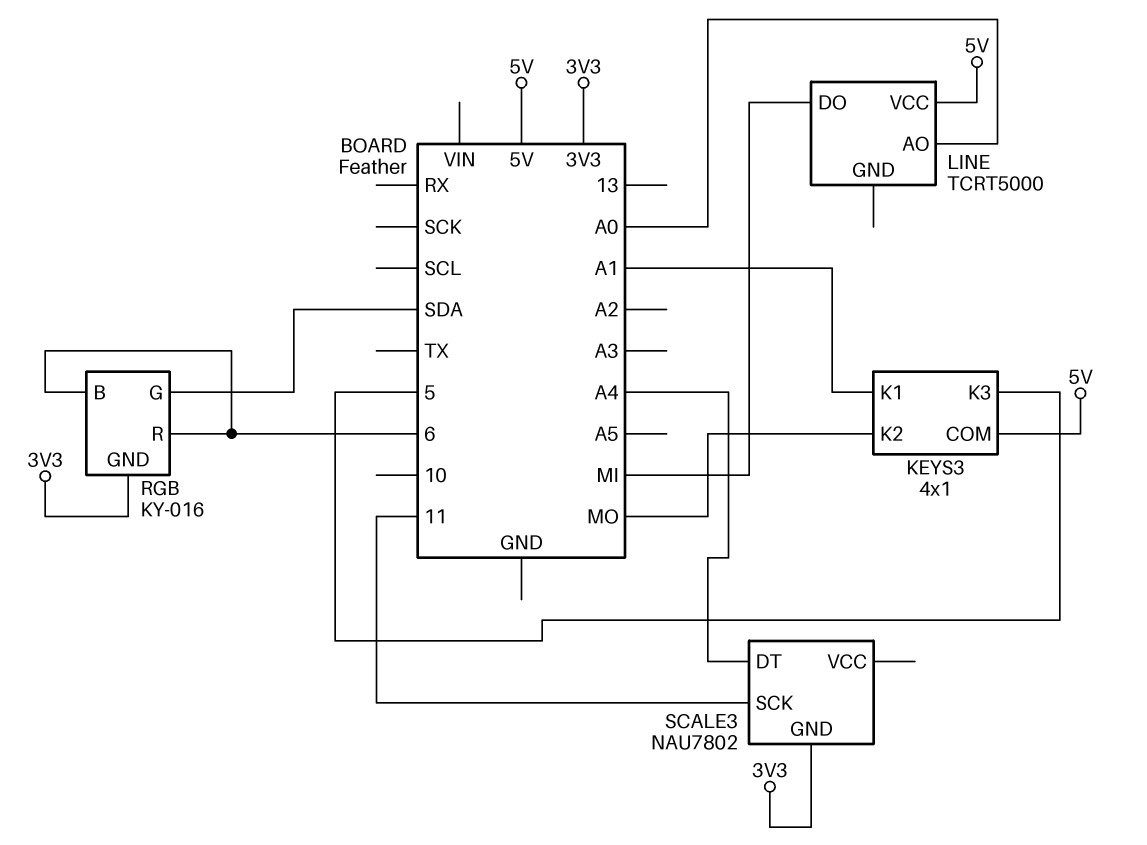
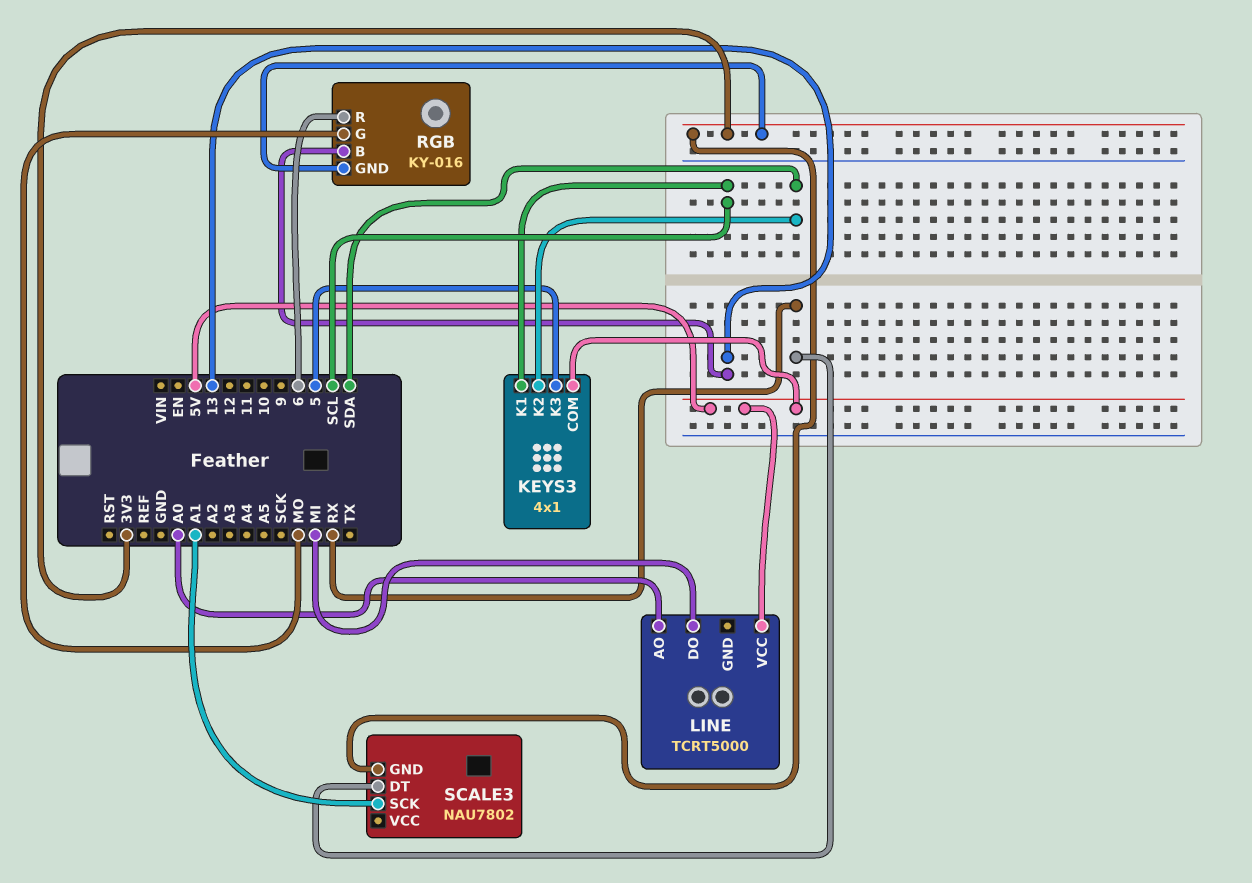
KEYS3 pin K1: A1 -> SCL
KEYS3 pin K2: MO -> SDA
RGB pin B: 6 -> 13
RGB pin G: SDA -> MO
SCALE3 pin DT: A4 -> RX
SCALE3 pin SCK: 11 -> A1

